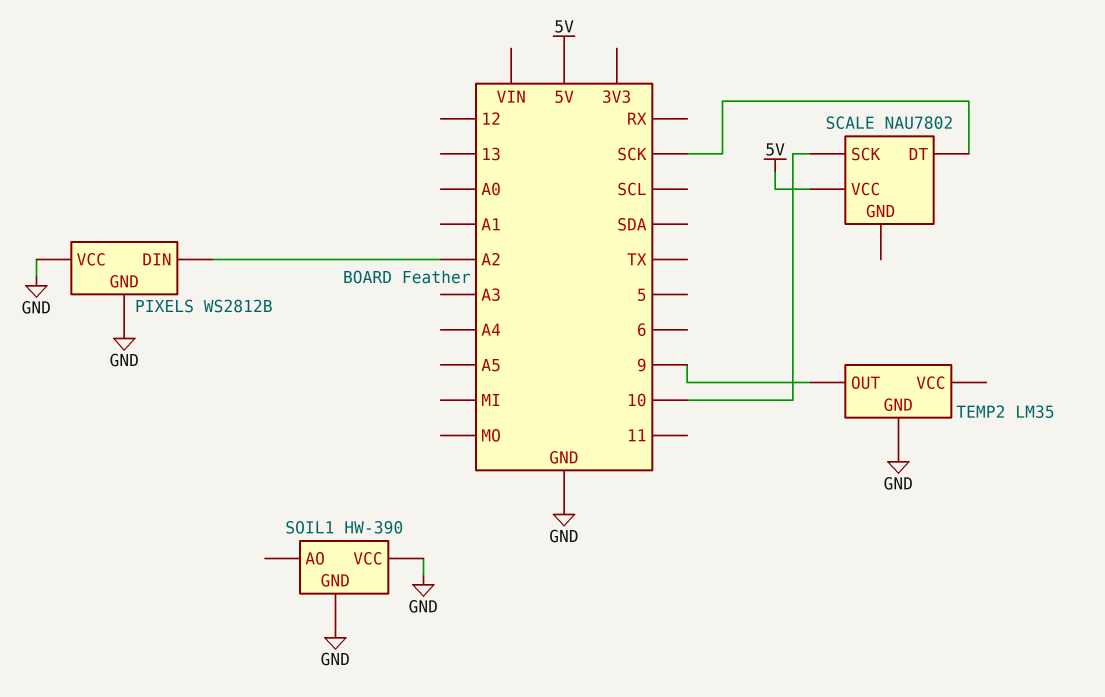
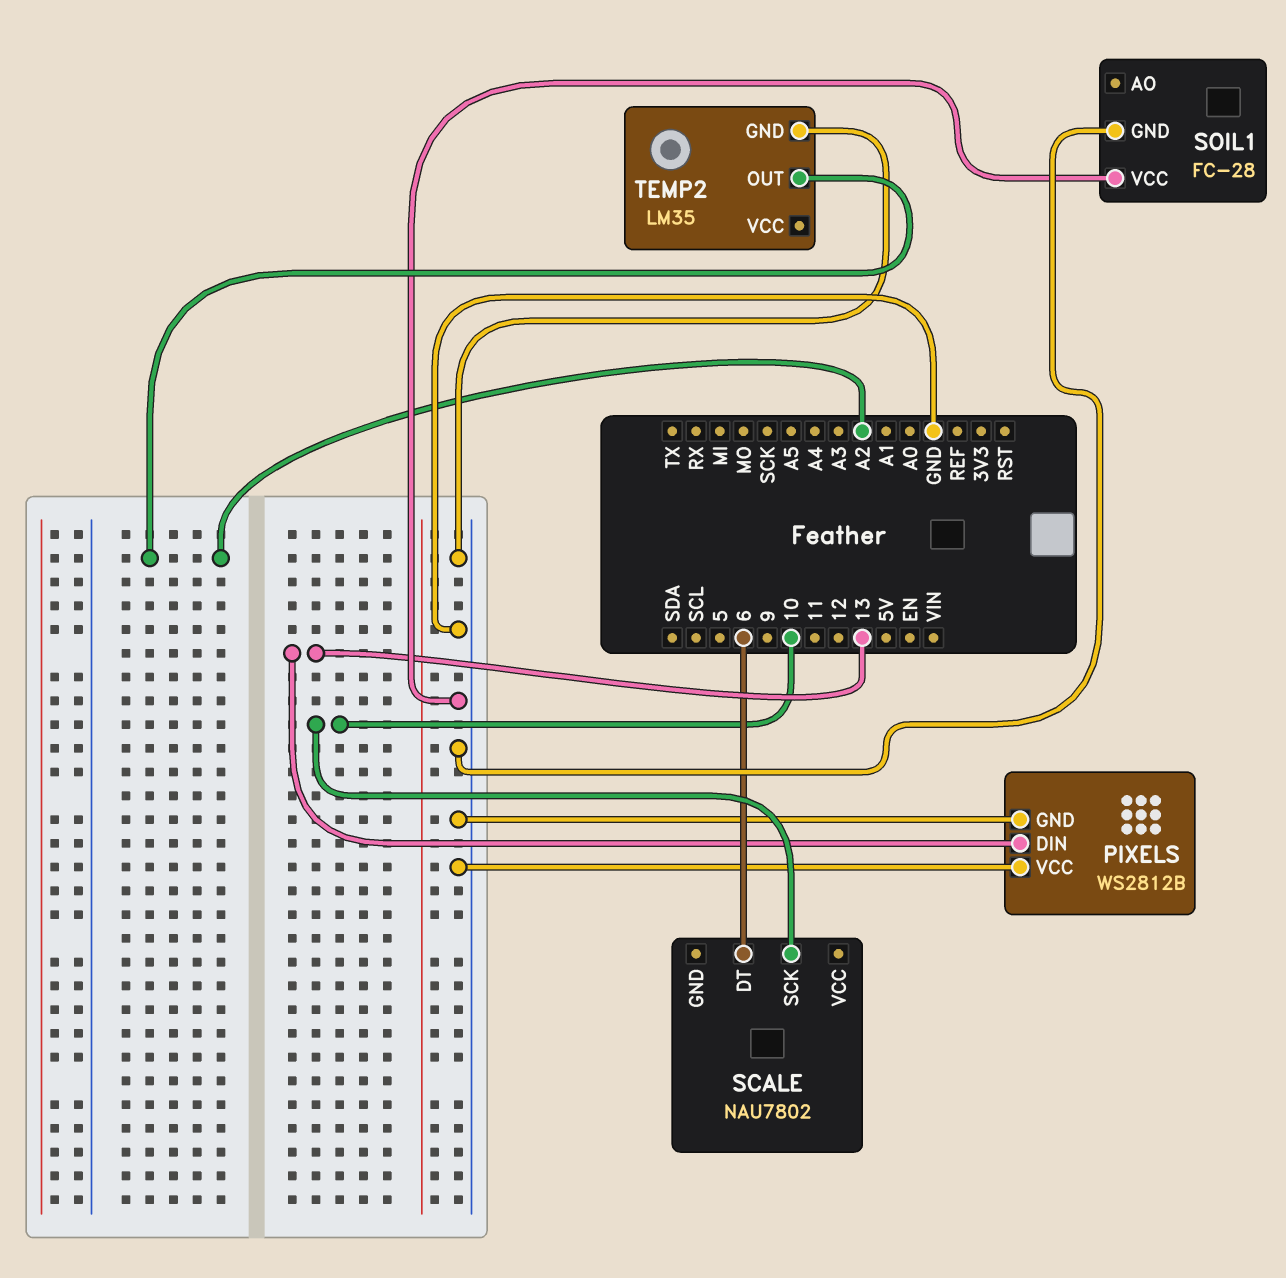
PIXELS pin DIN: A2 -> 13
SCALE pin DT: SCK -> 6
SCALE pin VCC: 5V -> none
SOIL1: HW-390 -> FC-28
TEMP2 pin OUT: 9 -> A2

